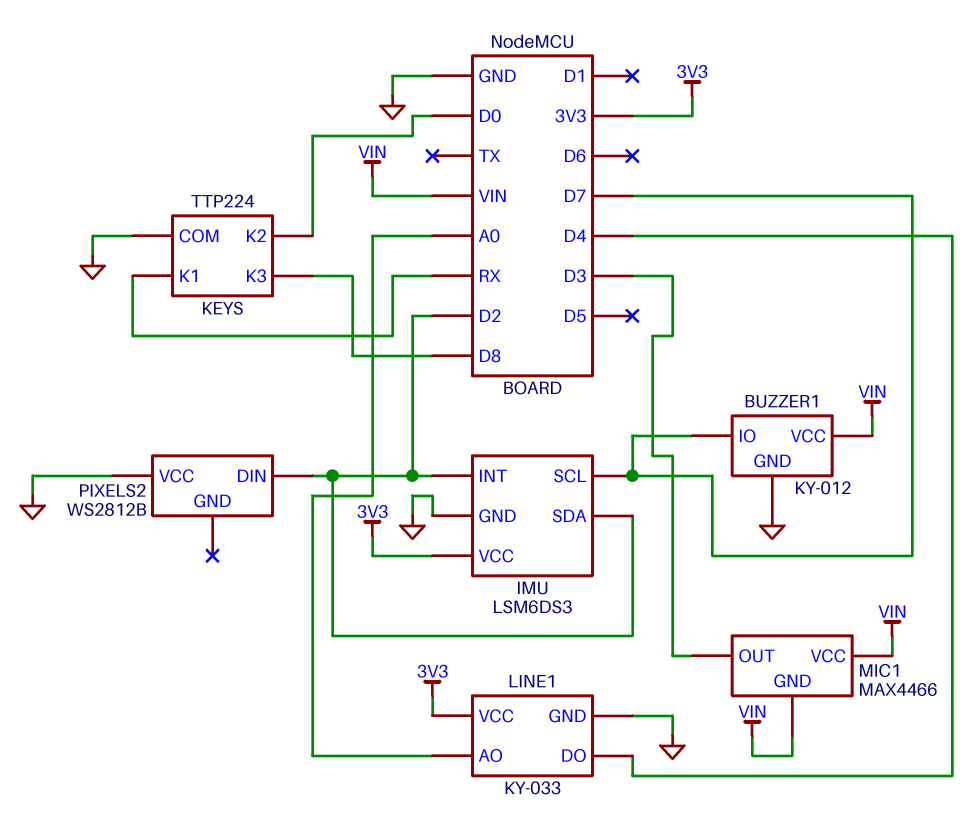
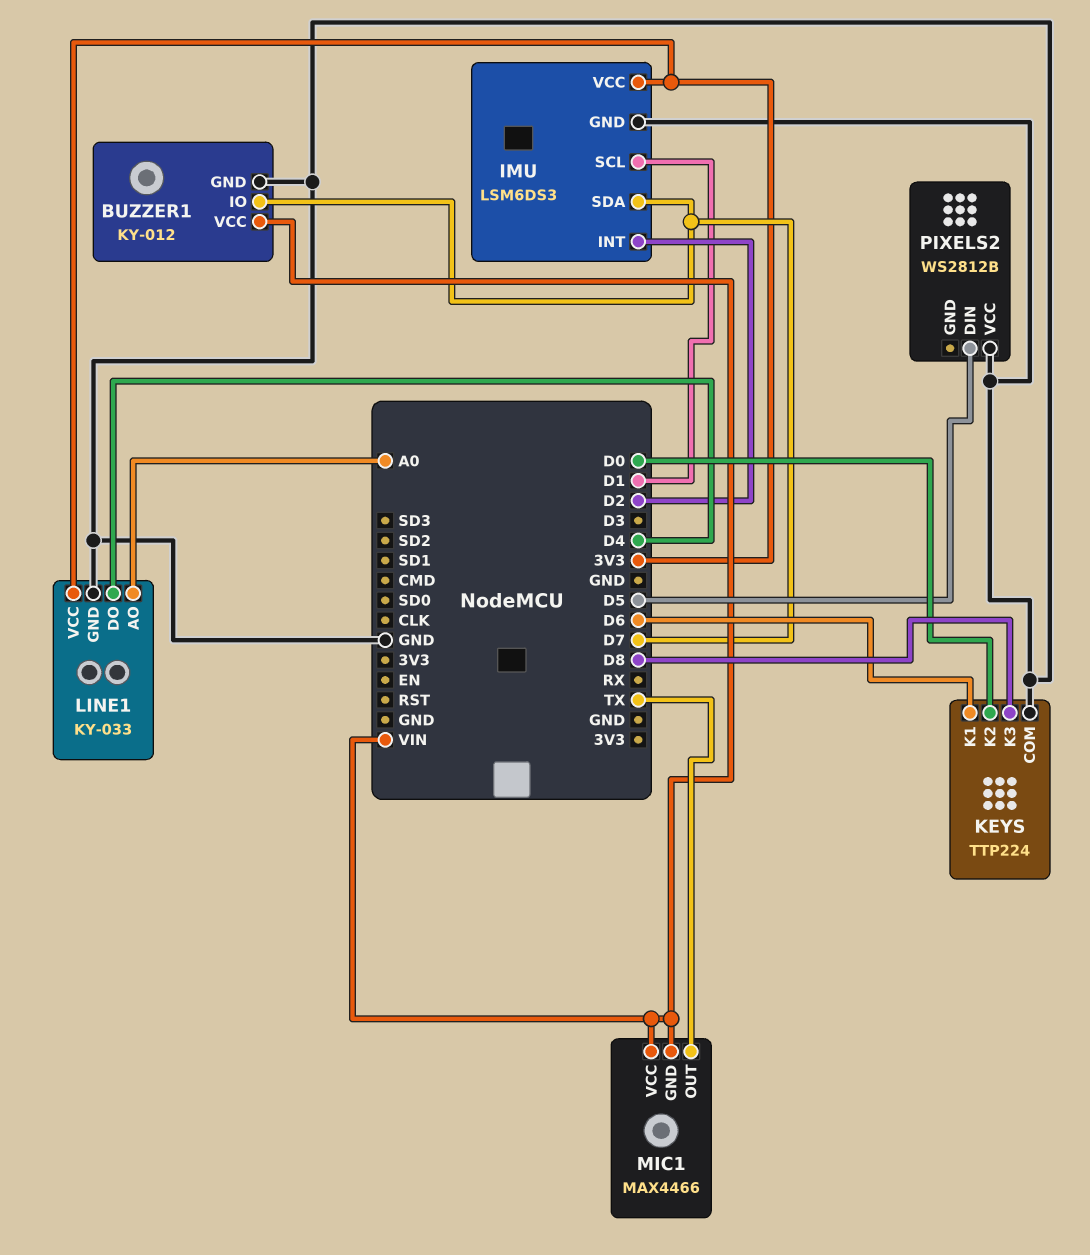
IMU pin SCL: D7 -> D1
IMU pin SDA: D2 -> D7
KEYS pin K1: RX -> D6
MIC1 pin OUT: D3 -> TX
PIXELS2 pin DIN: D2 -> D5

